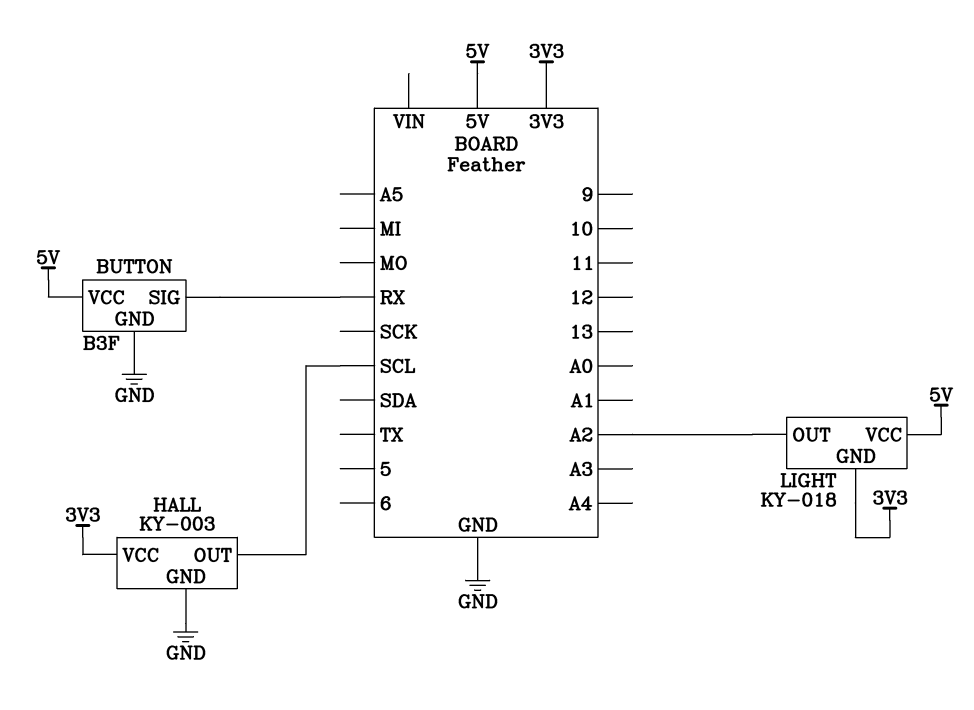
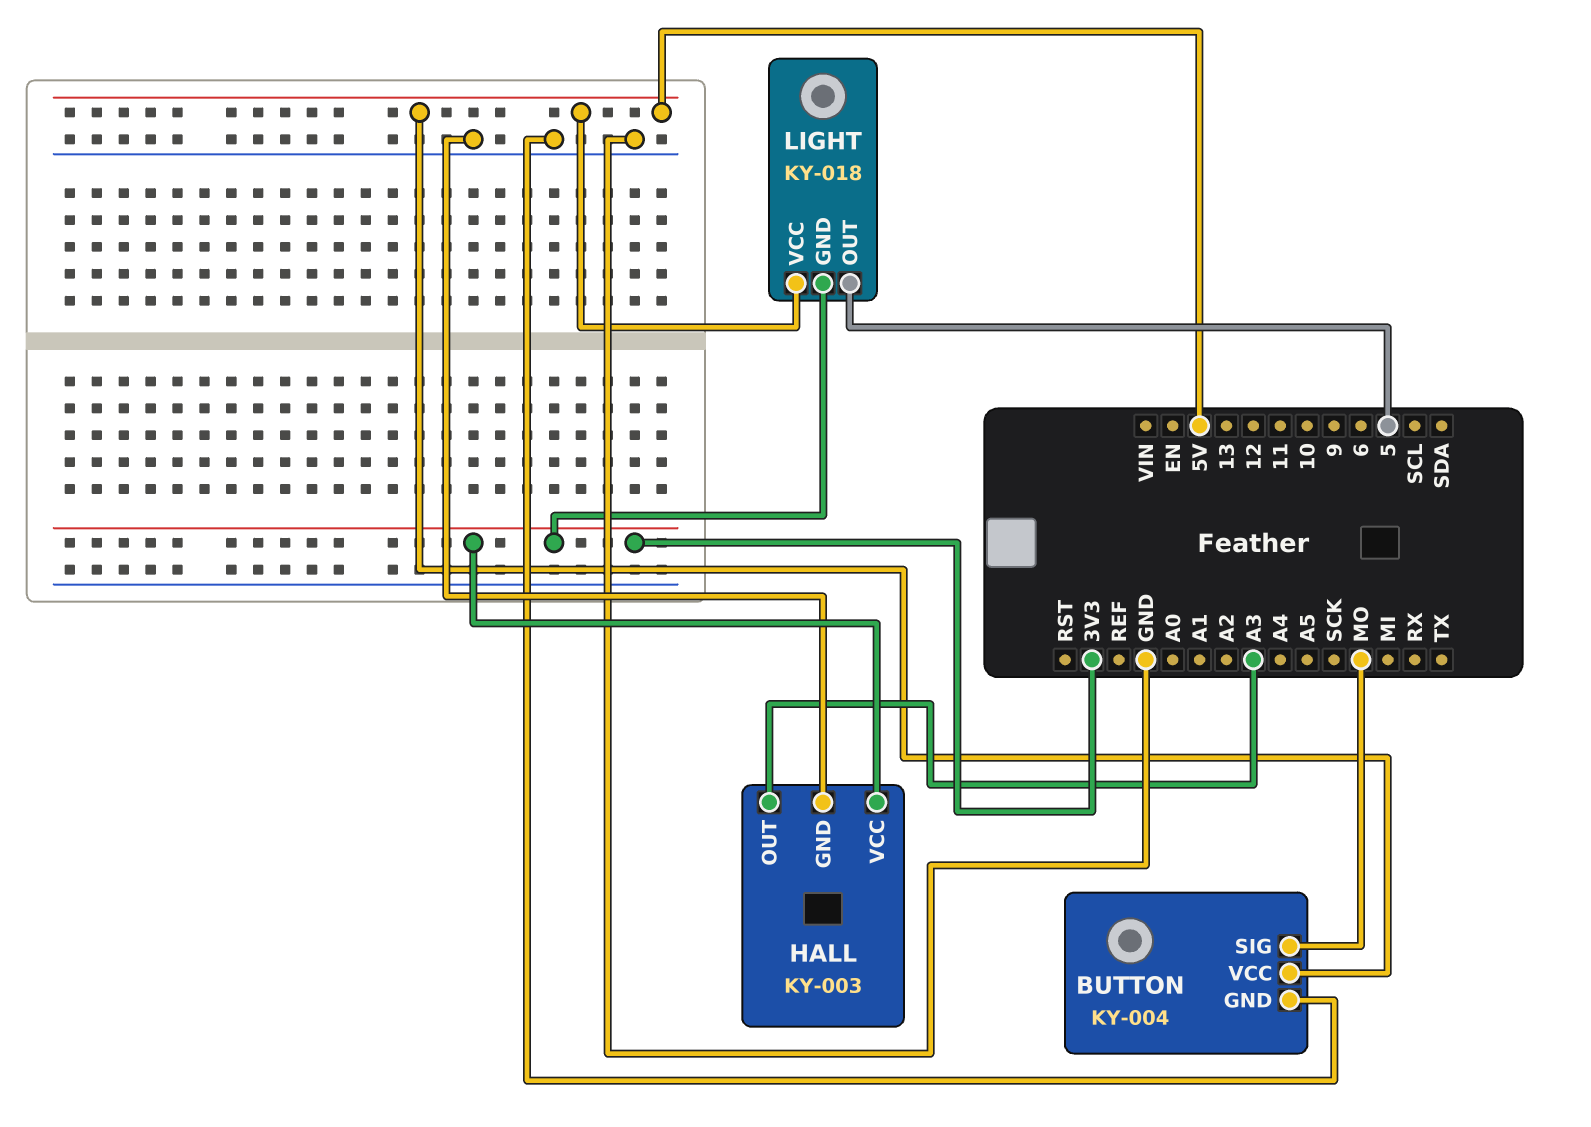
BUTTON: B3F -> KY-004
BUTTON pin SIG: RX -> MO
HALL pin OUT: SCL -> A3
LIGHT pin OUT: A2 -> 5

